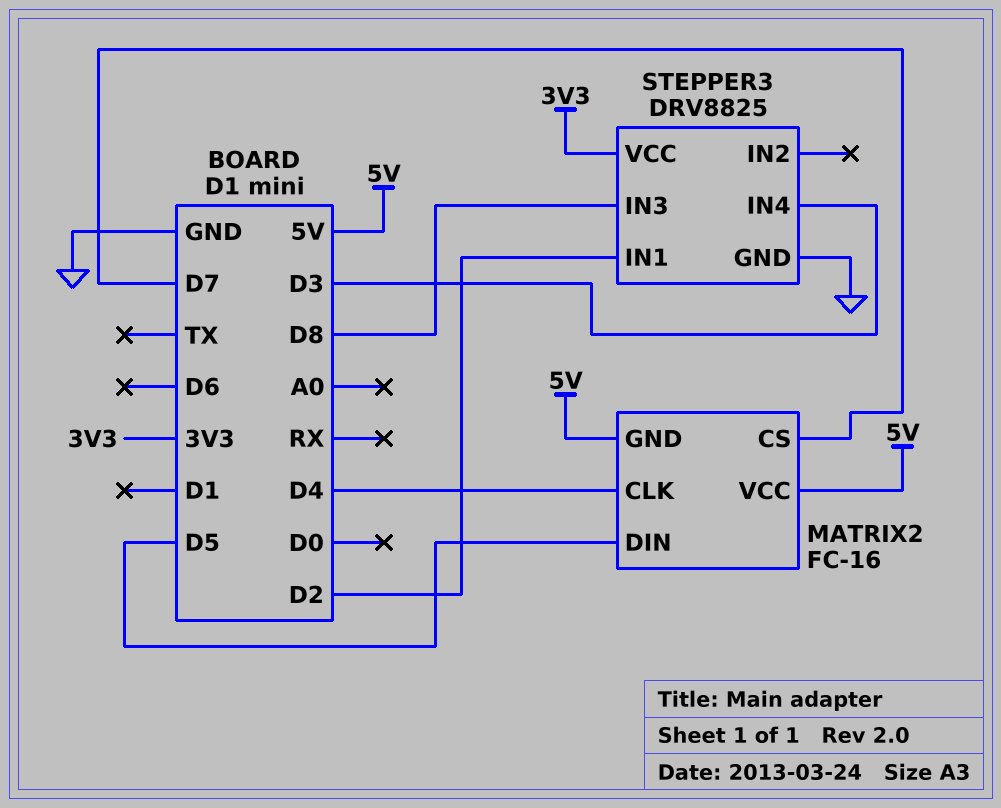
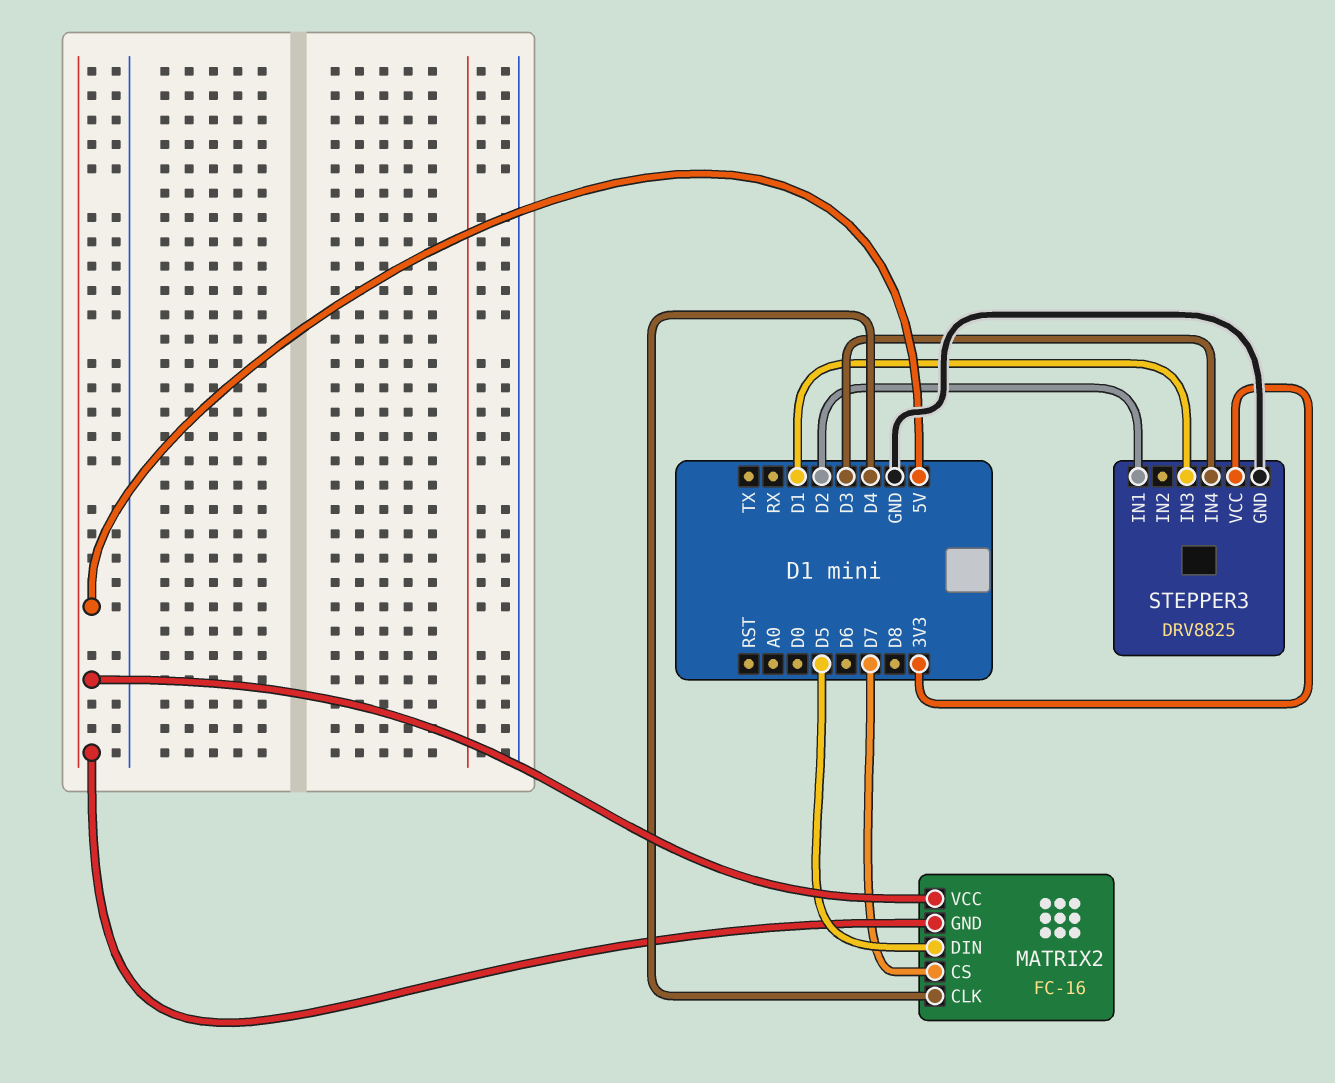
STEPPER3 pin IN3: D8 -> D1

